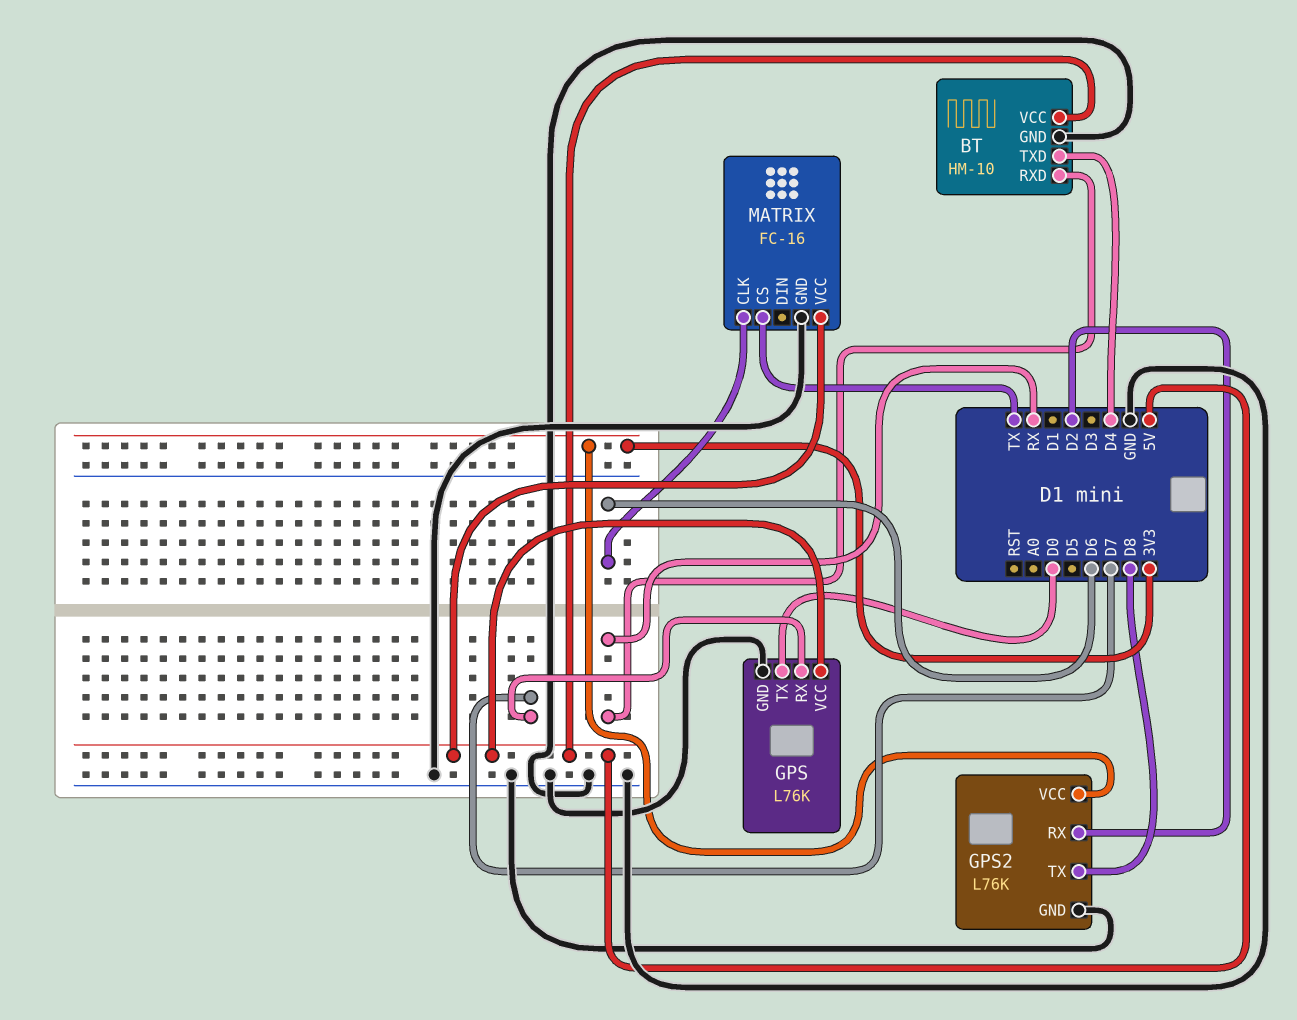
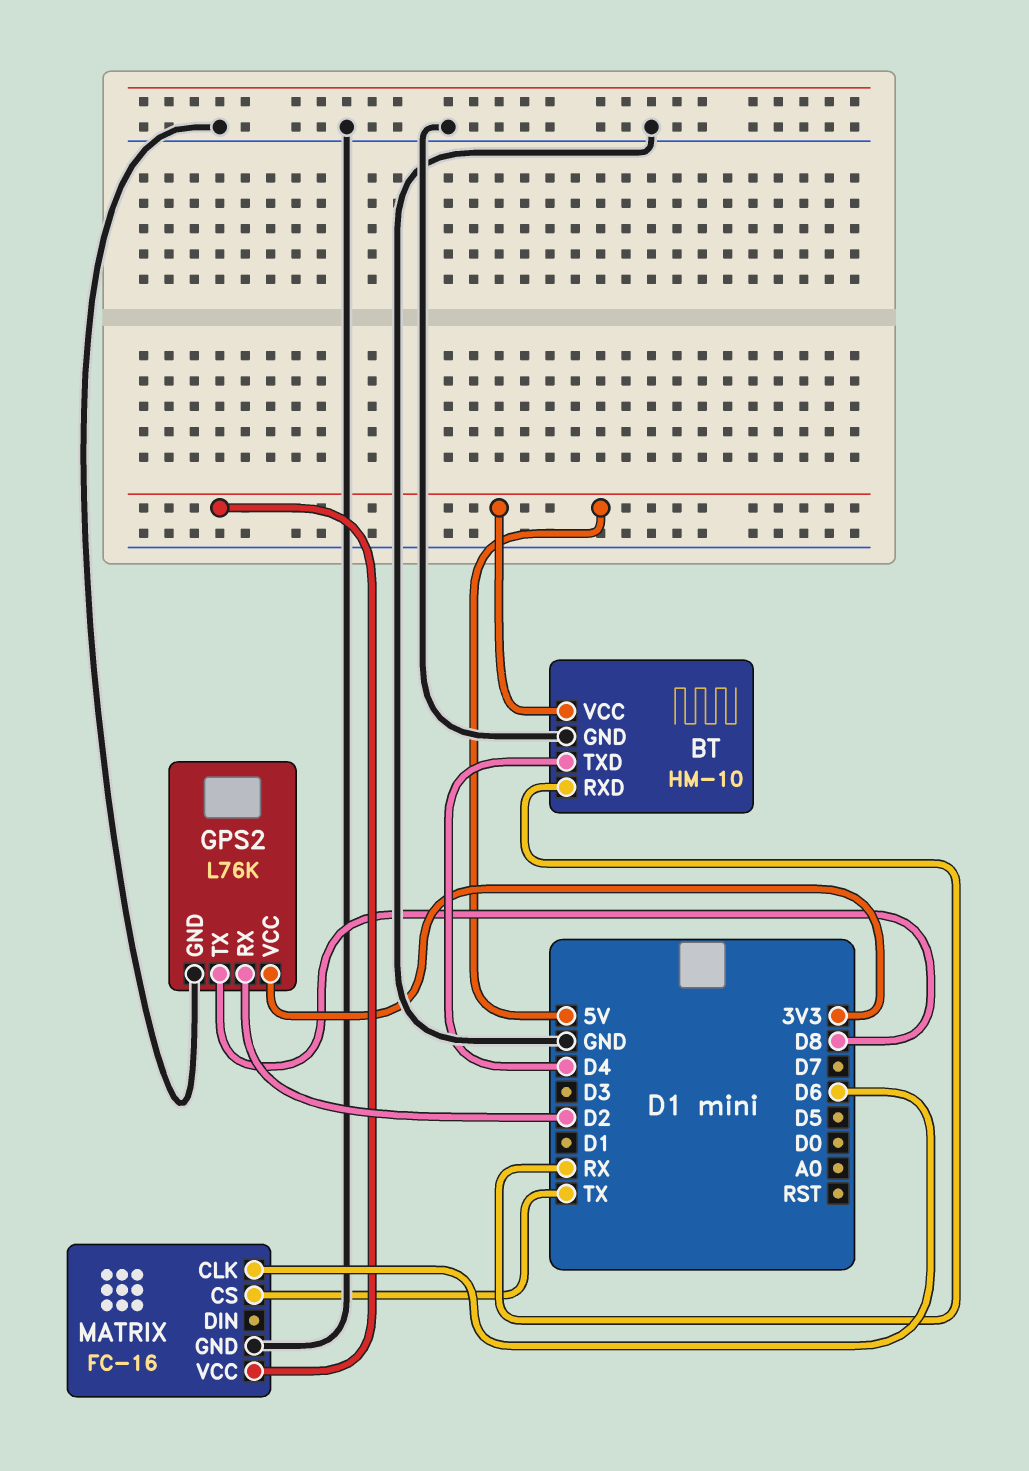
GPS: L76K -> none
GPS pin GND: GND -> none
GPS pin RX: D7 -> none
GPS pin TX: D0 -> none
GPS pin VCC: 5V -> none

